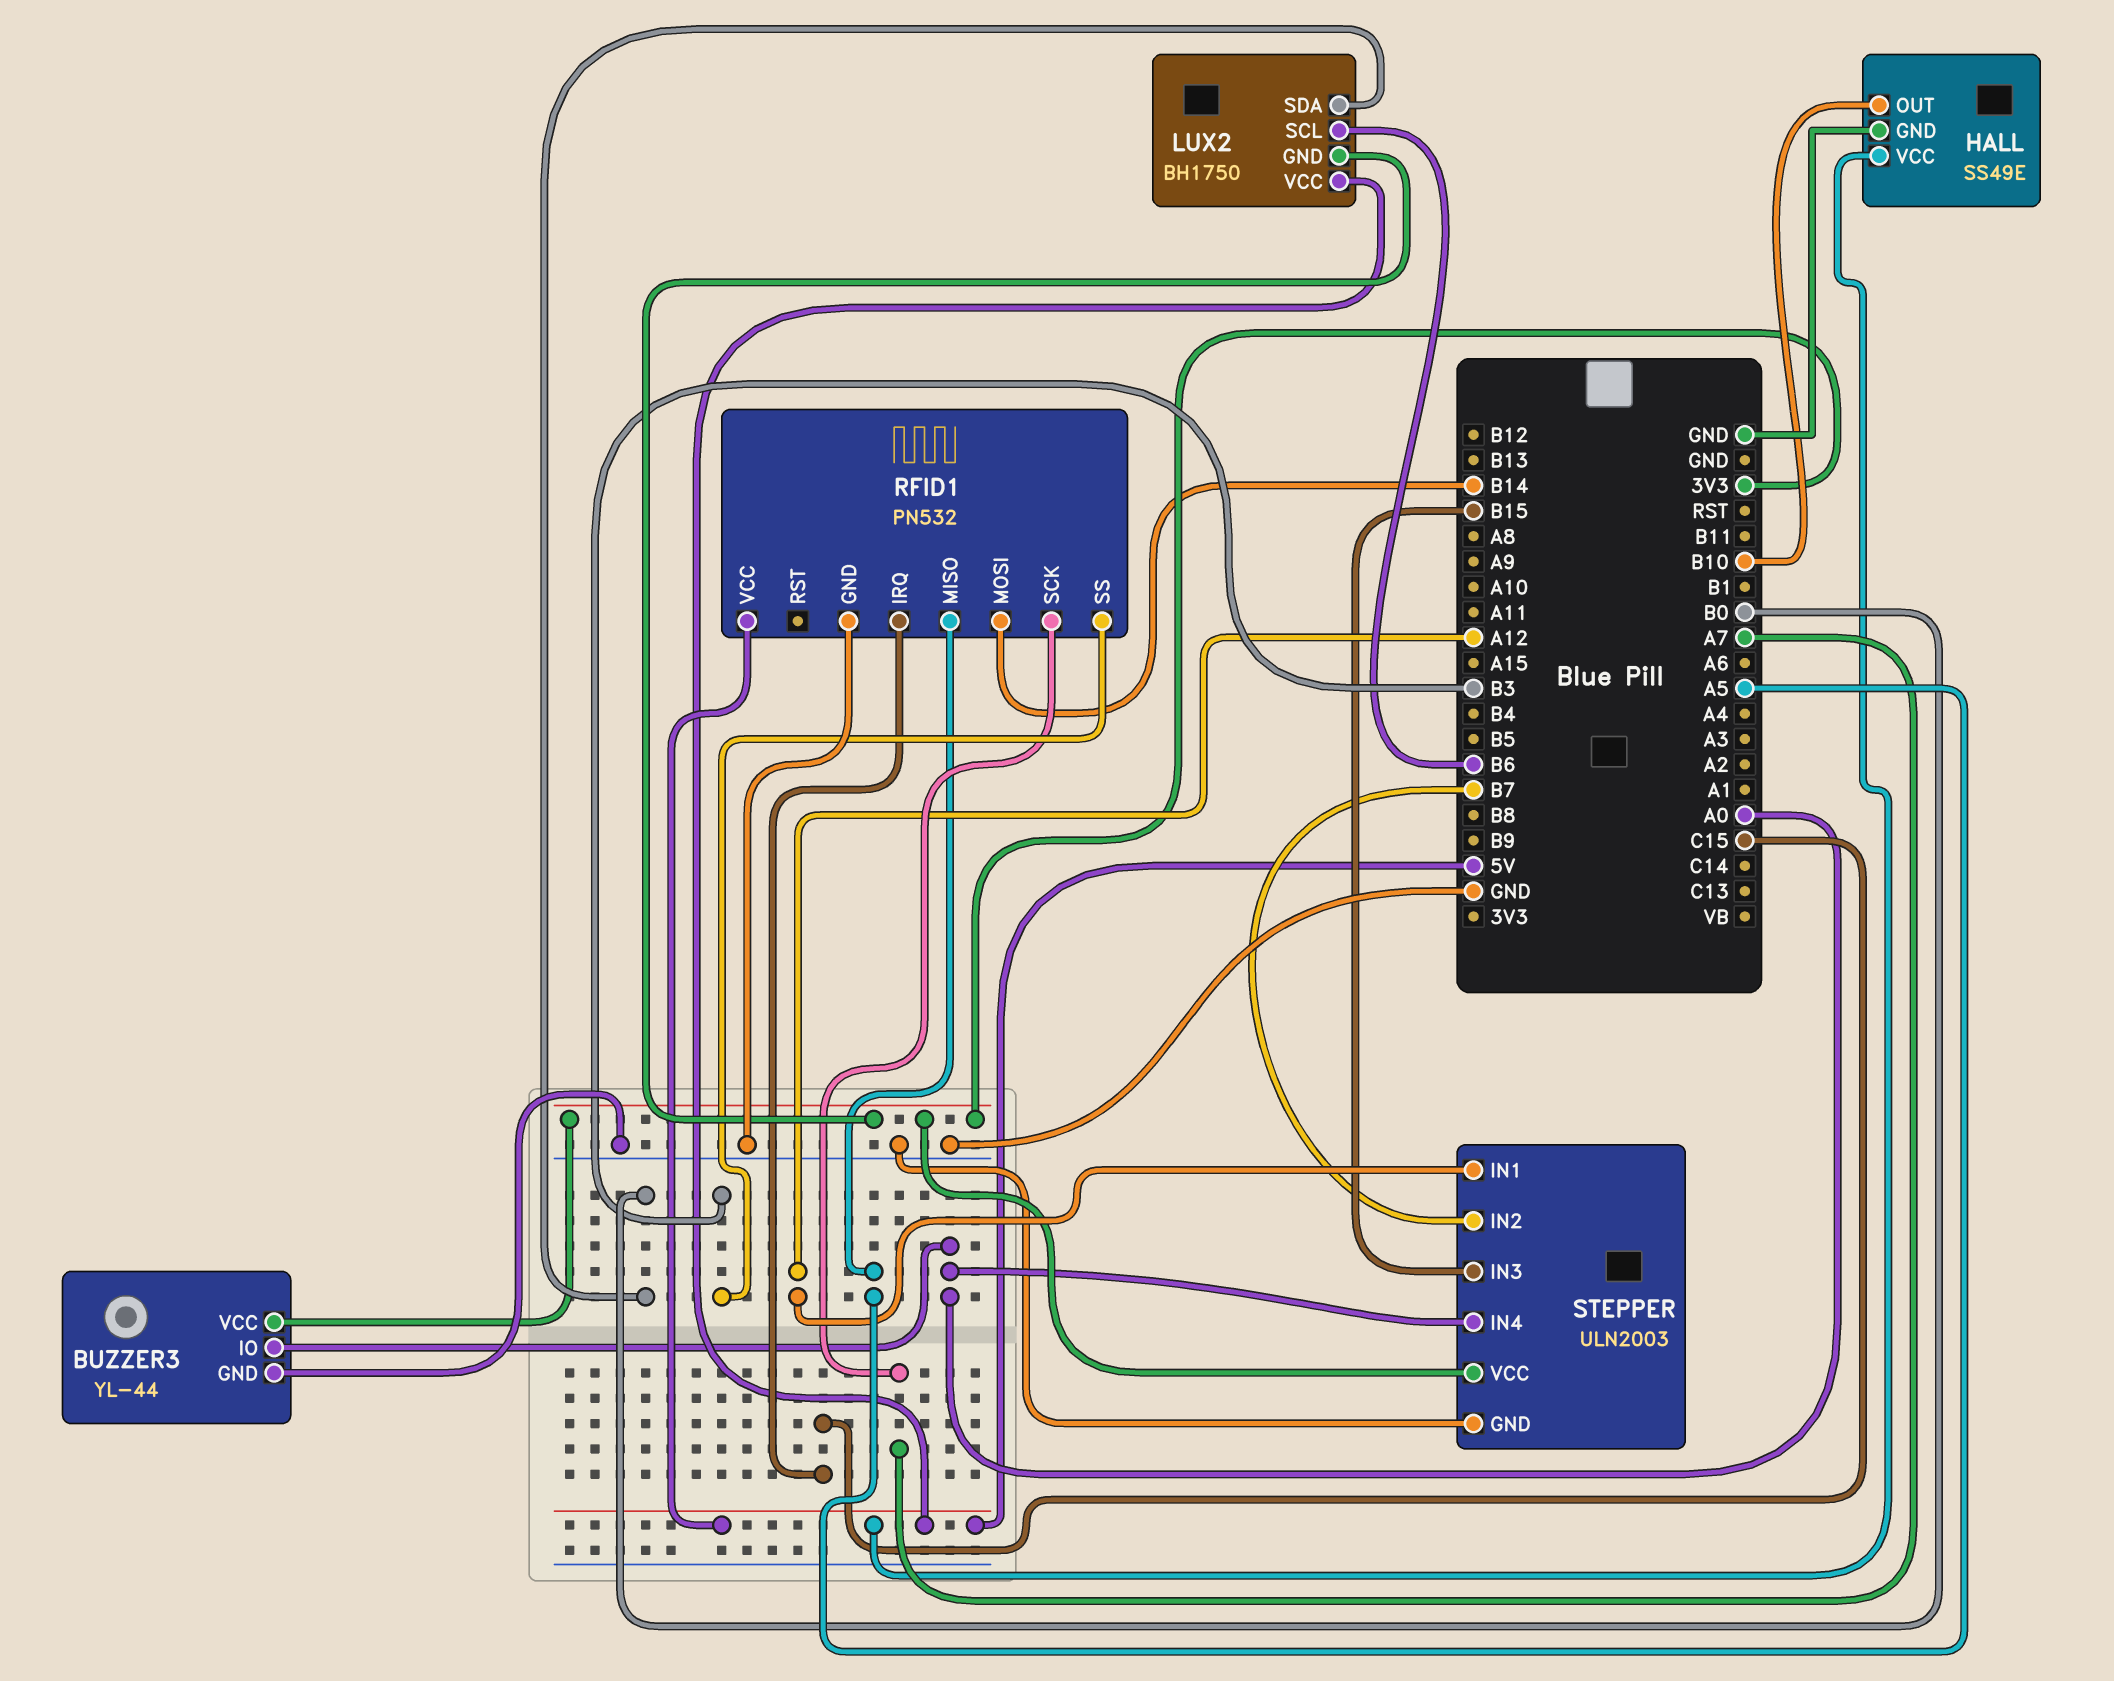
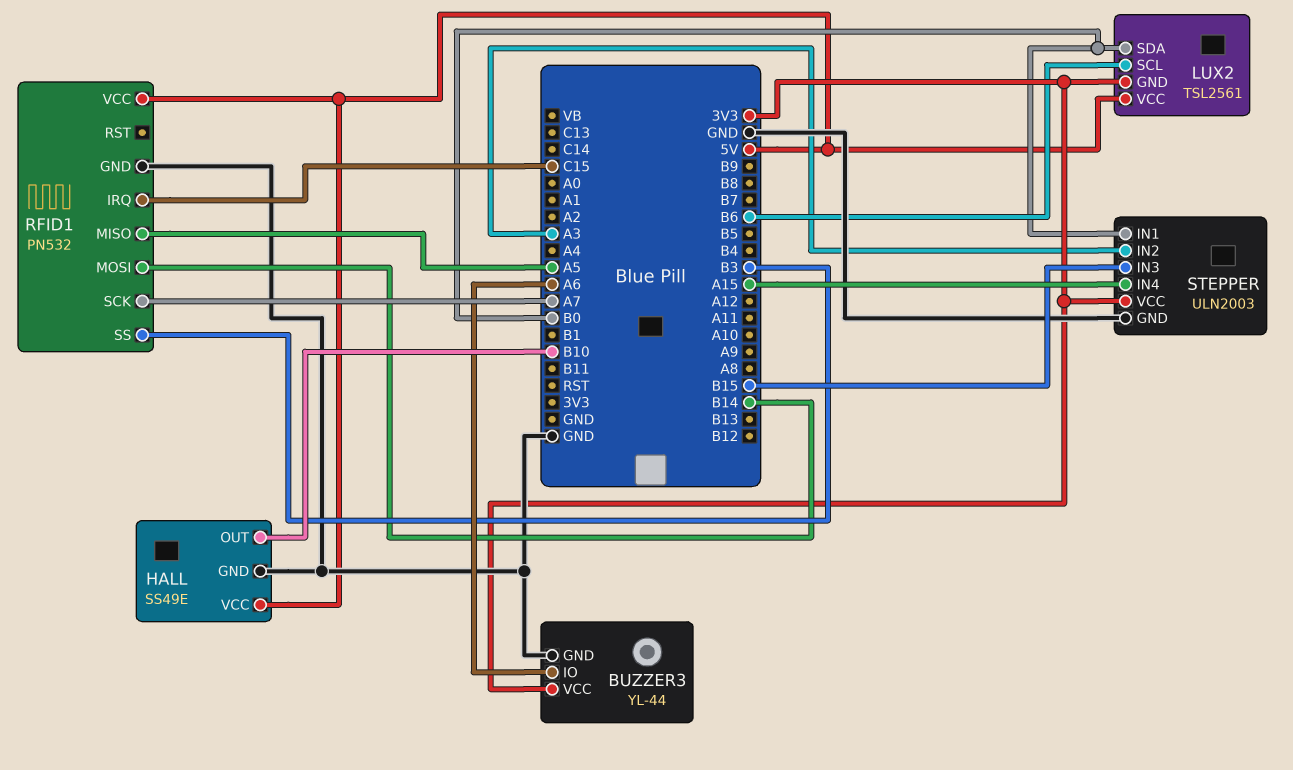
BUZZER3 pin IO: A0 -> A6
LUX2: BH1750 -> TSL2561
STEPPER pin IN1: A12 -> B0
STEPPER pin IN2: B7 -> A3
STEPPER pin IN4: A0 -> A15

